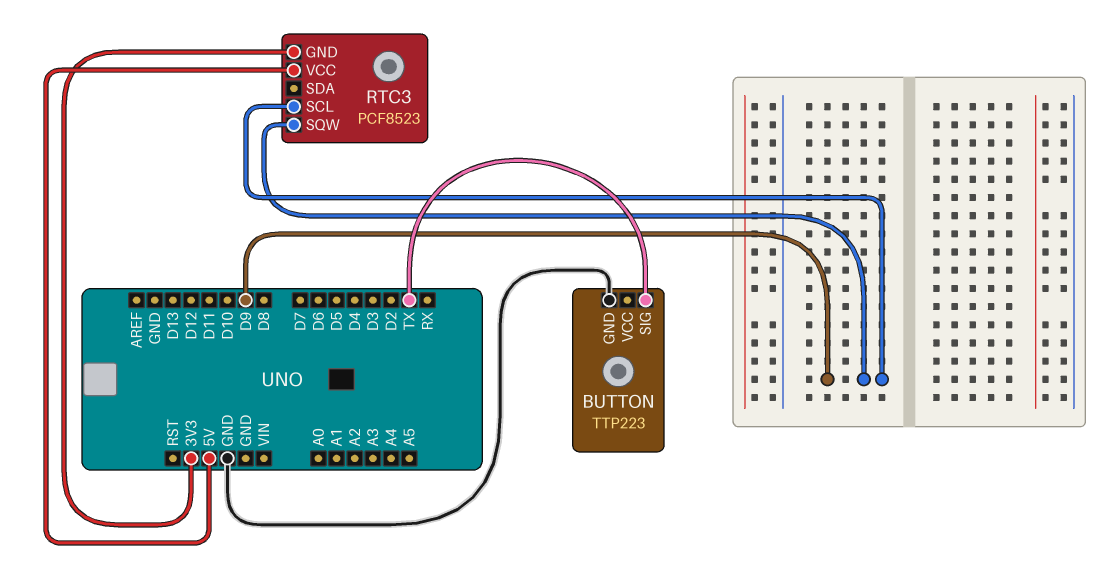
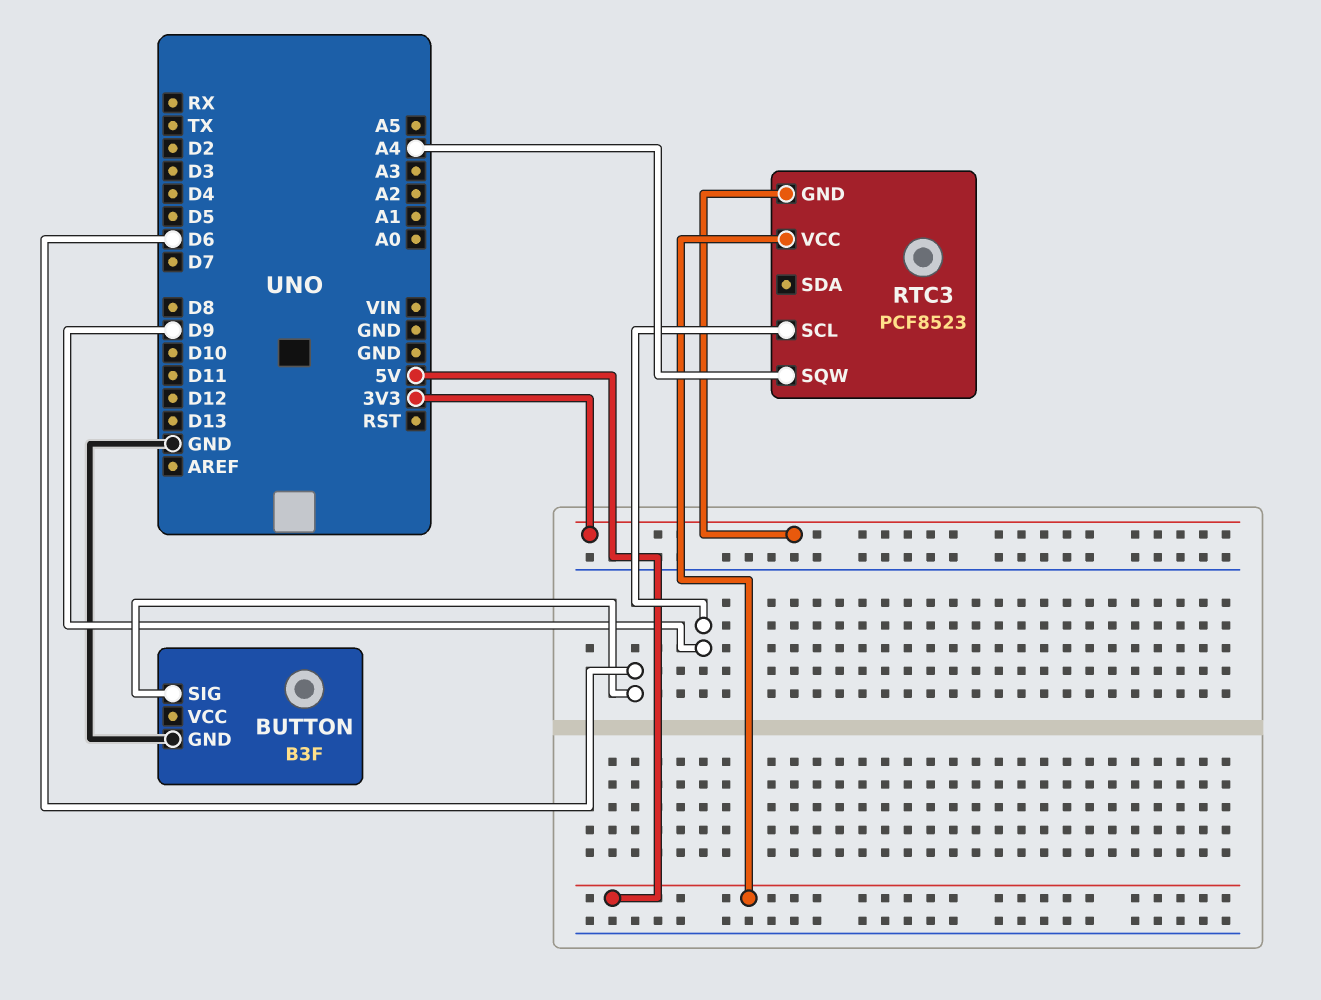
BUTTON: TTP223 -> B3F
BUTTON pin SIG: TX -> D6
RTC3 pin SQW: D9 -> A4

